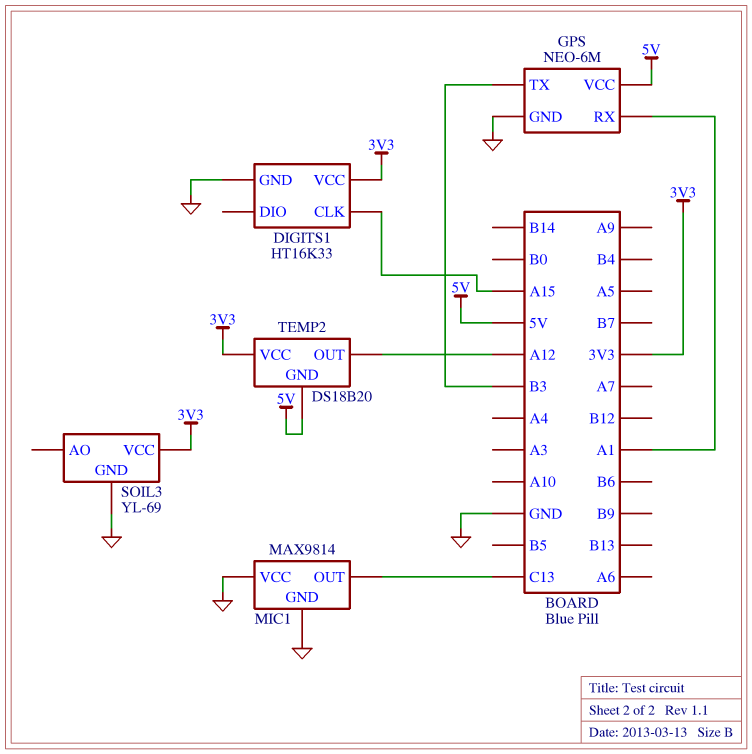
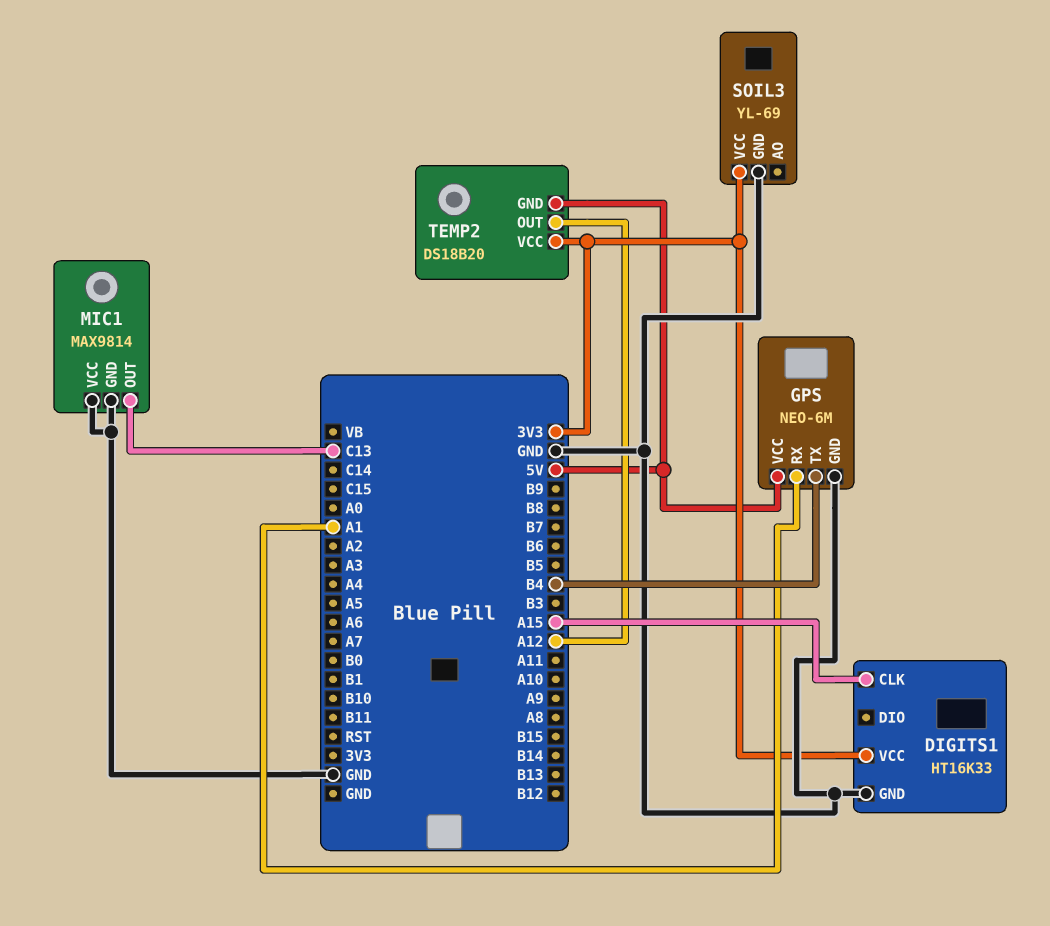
GPS pin TX: B3 -> B4

